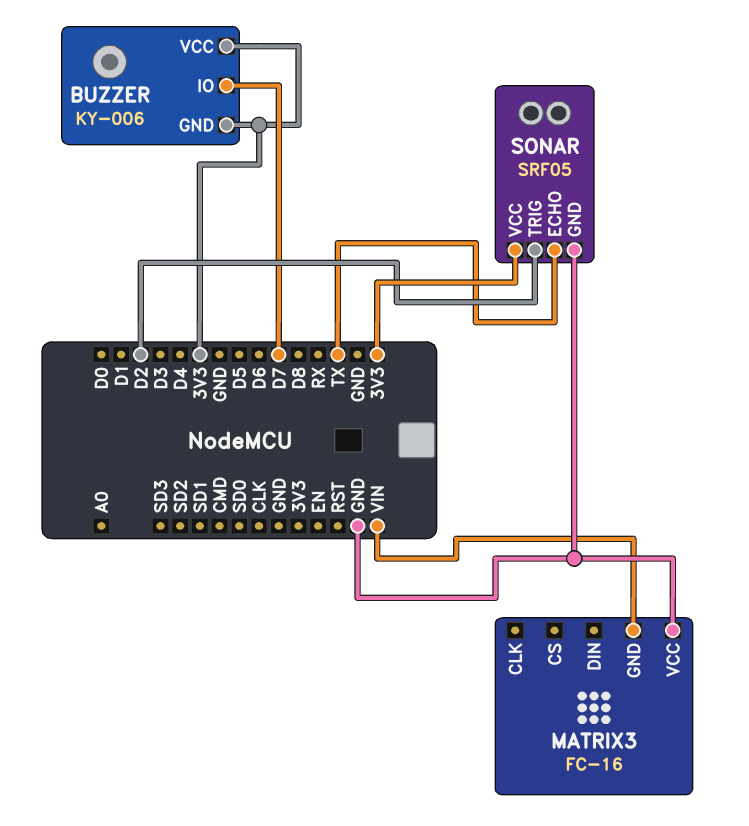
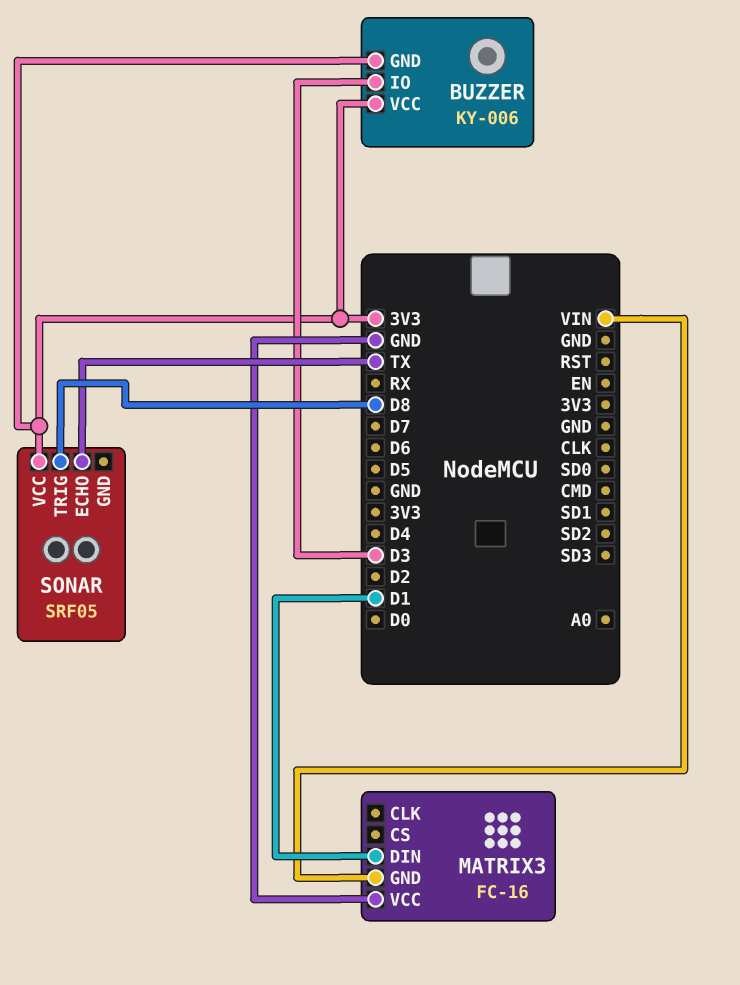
BUZZER pin IO: D7 -> D3
MATRIX3 pin DIN: none -> D1
SONAR pin GND: GND -> none
SONAR pin TRIG: D2 -> D8

